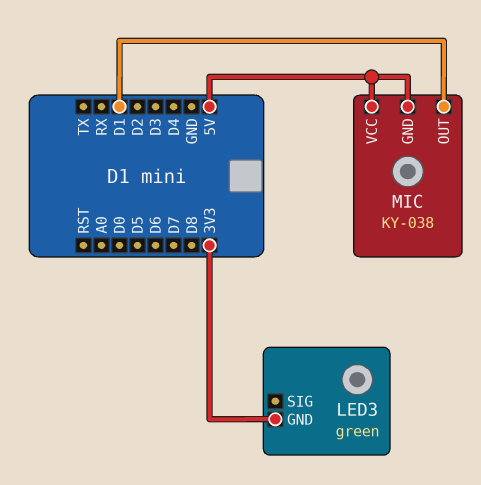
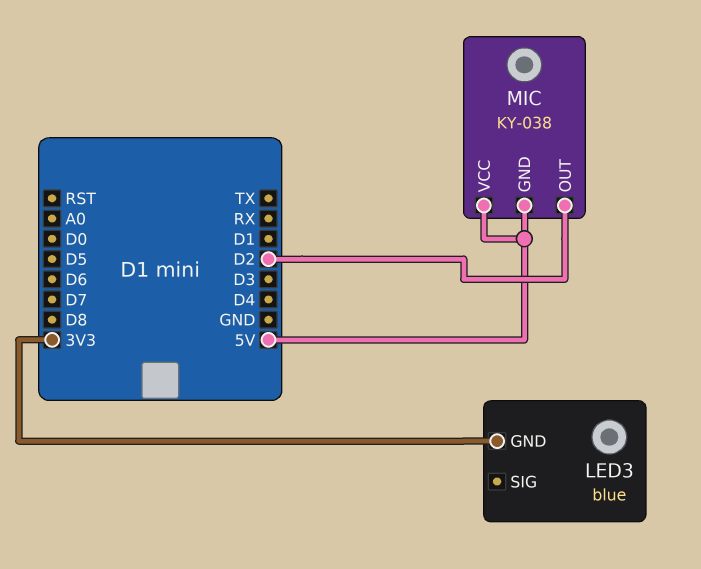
LED3: green -> blue
MIC pin OUT: D1 -> D2

